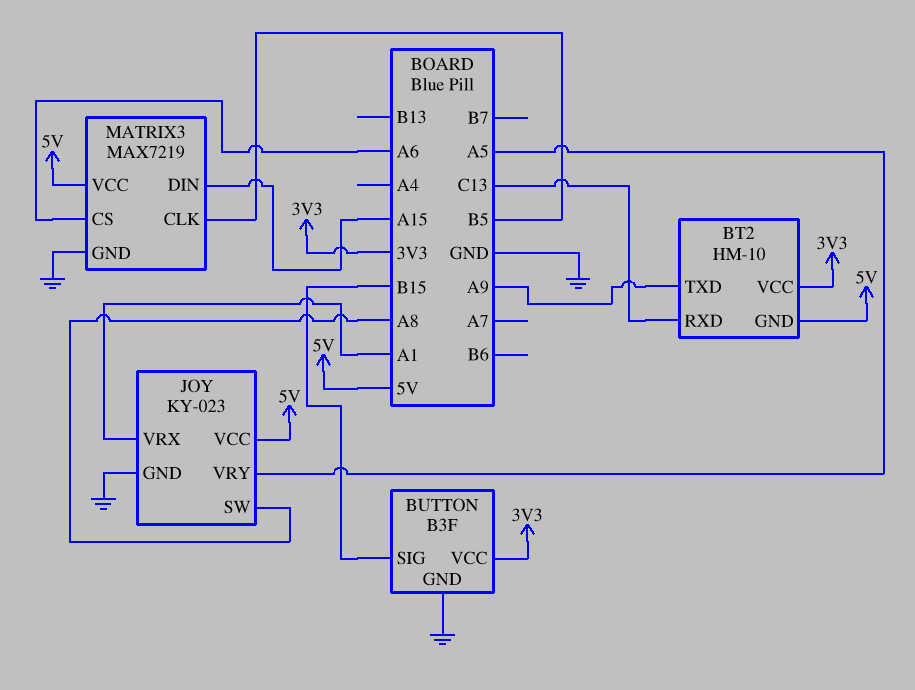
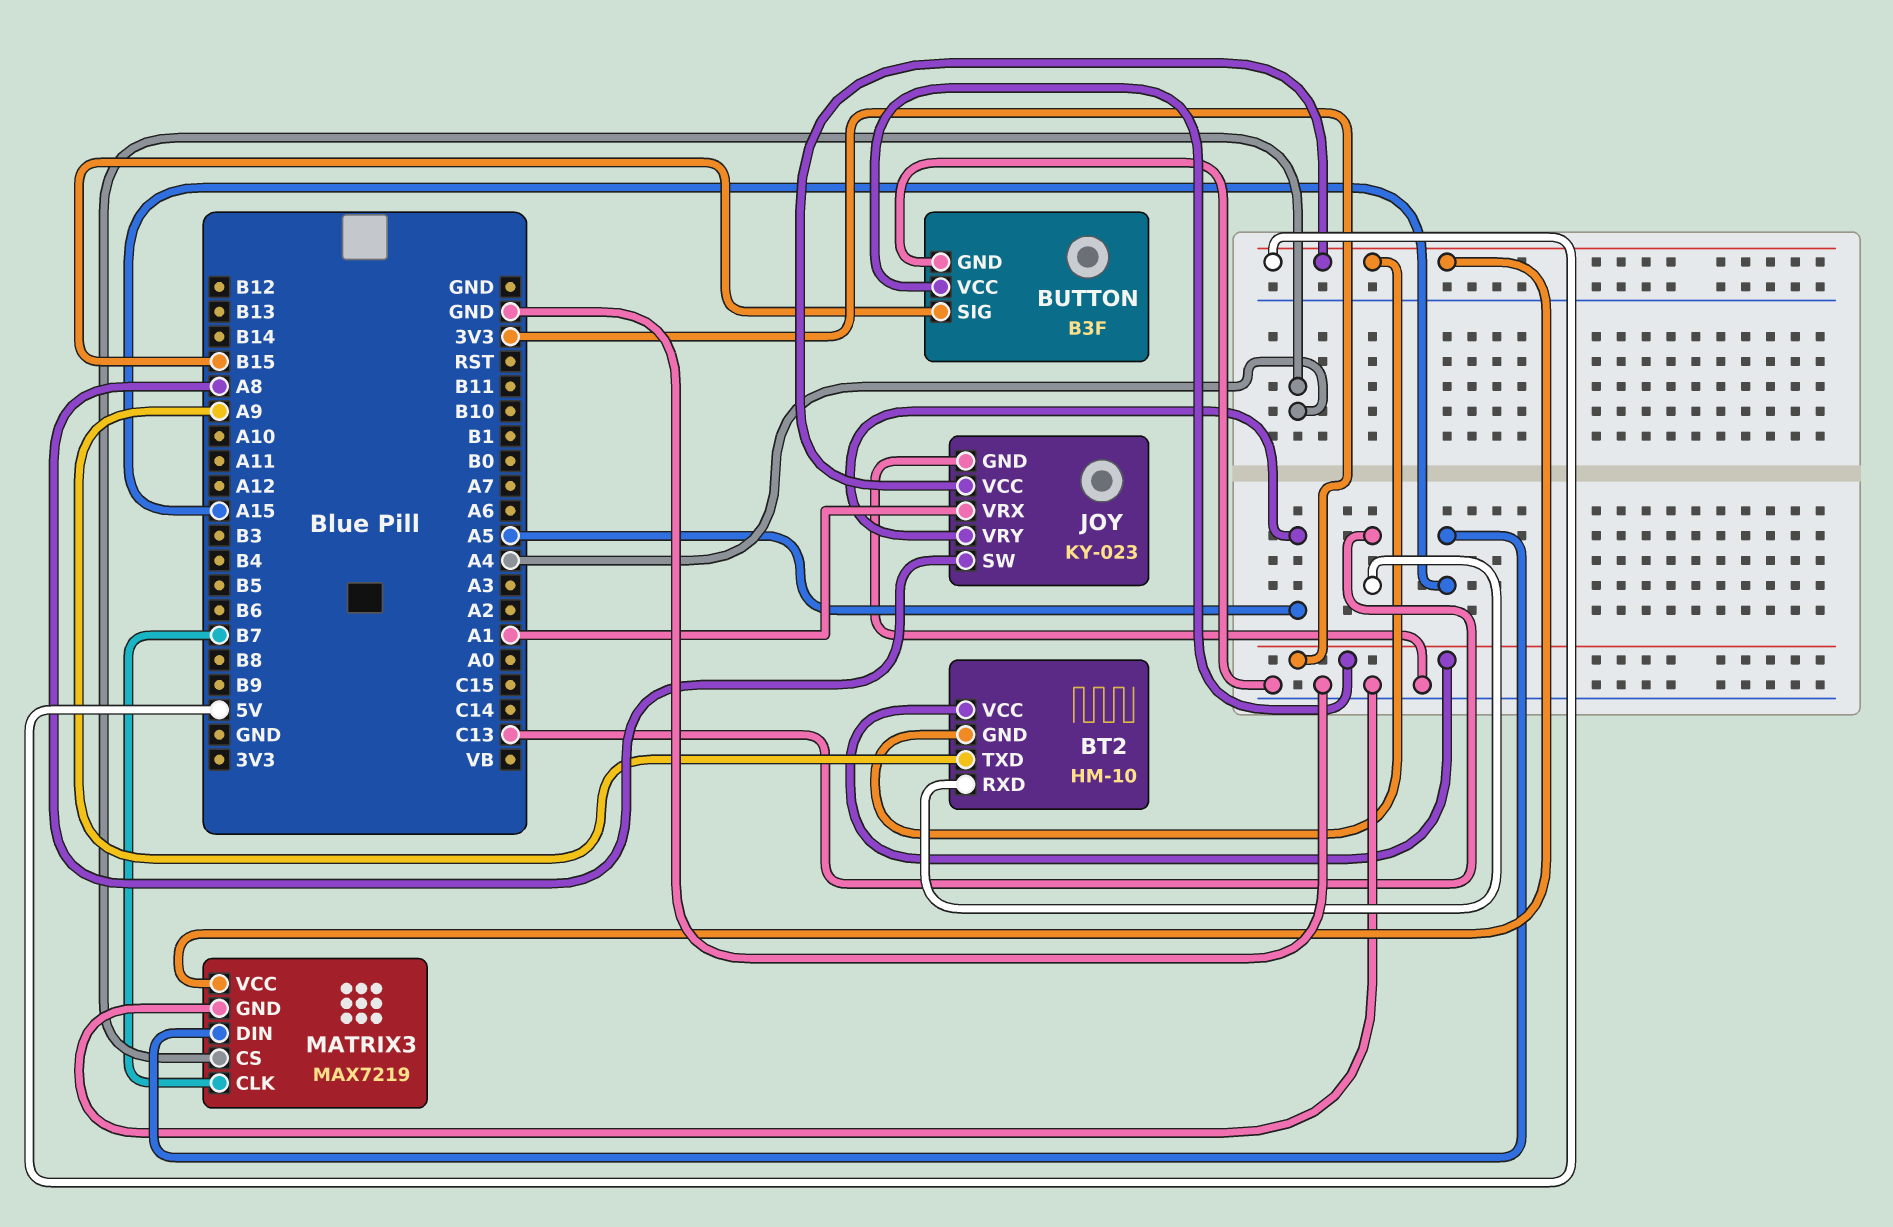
MATRIX3 pin CLK: B5 -> B7
MATRIX3 pin CS: A6 -> A4

